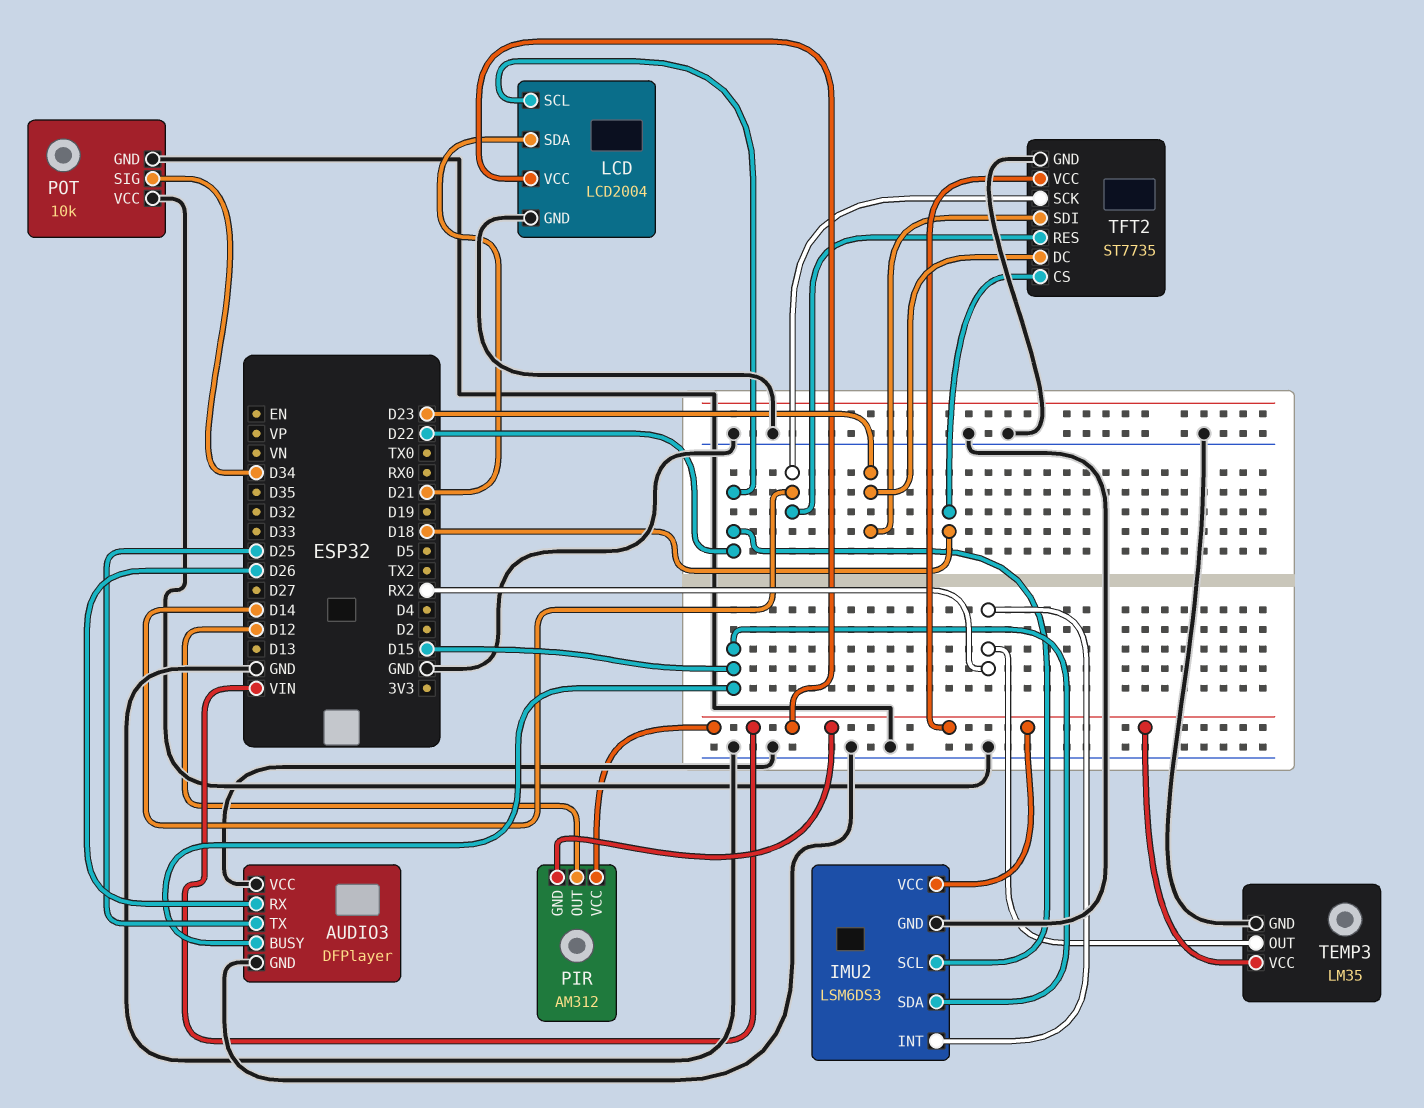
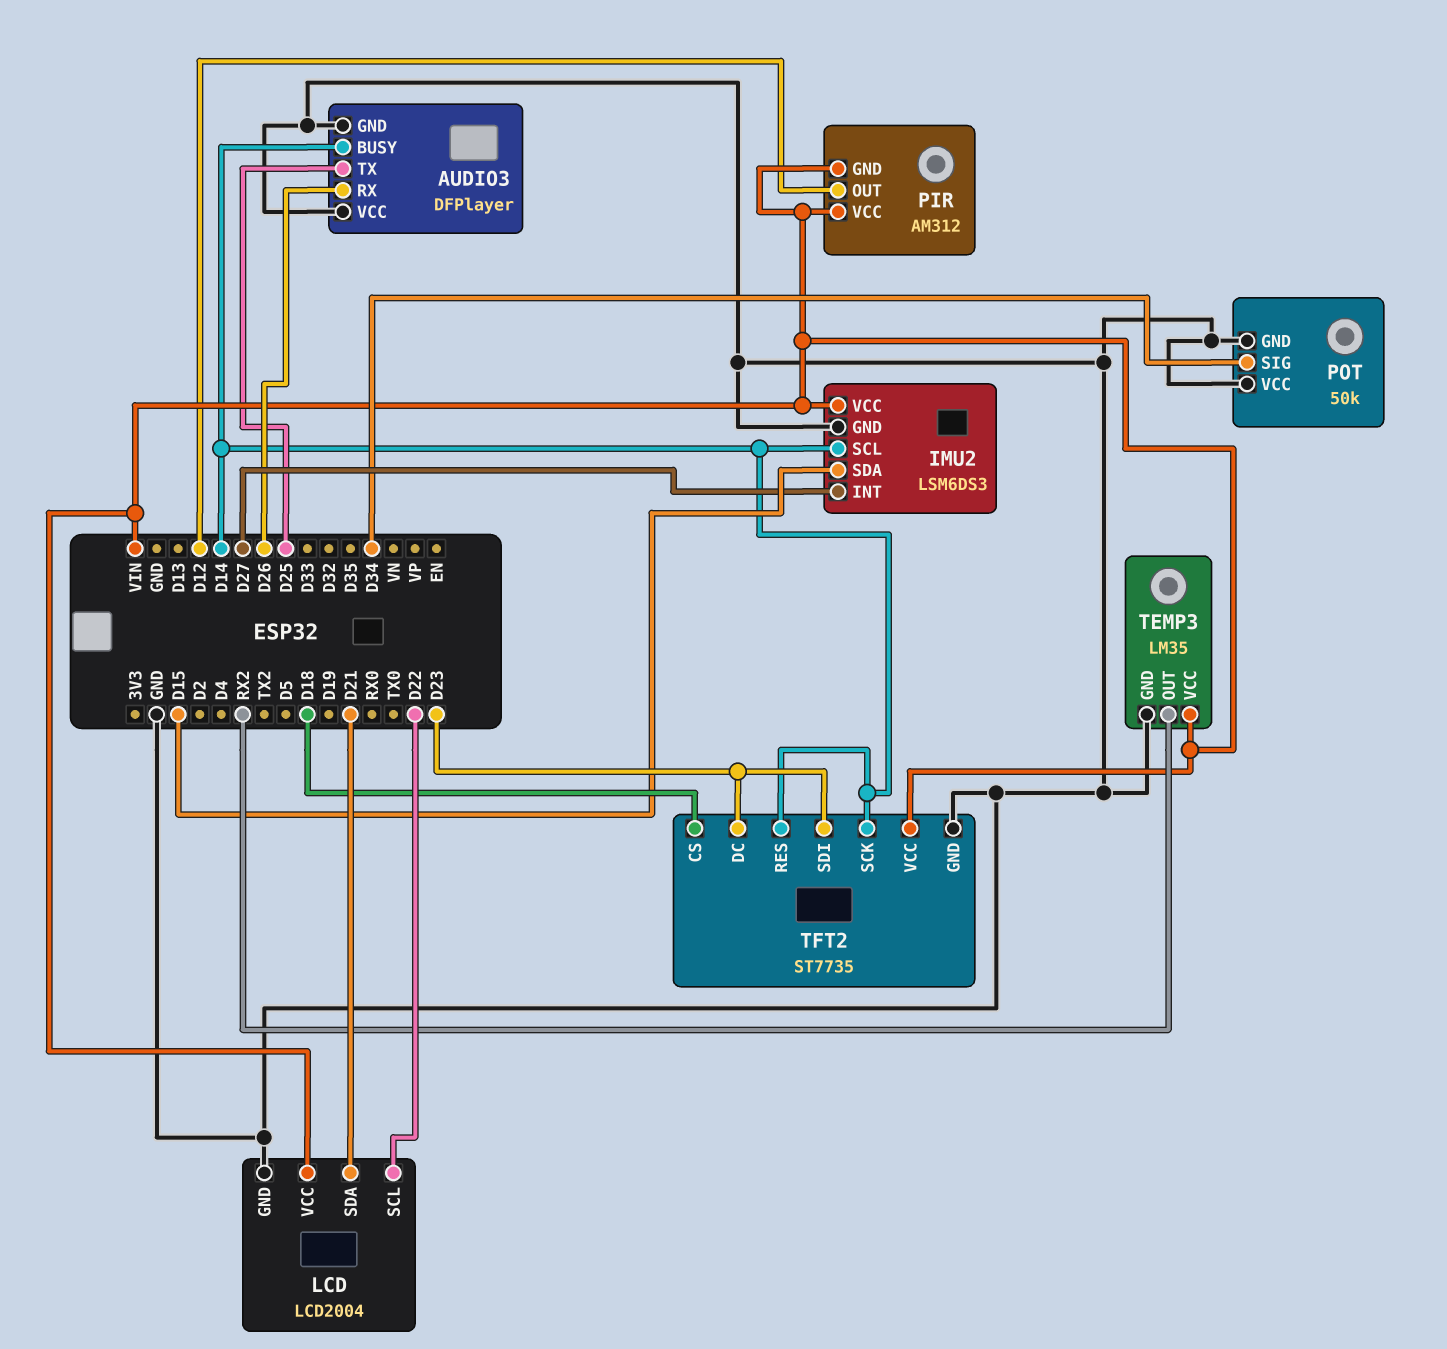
AUDIO3 pin BUSY: D15 -> D14
IMU2 pin INT: RX2 -> D27
IMU2 pin SCL: D22 -> D14
POT: 10k -> 50k

